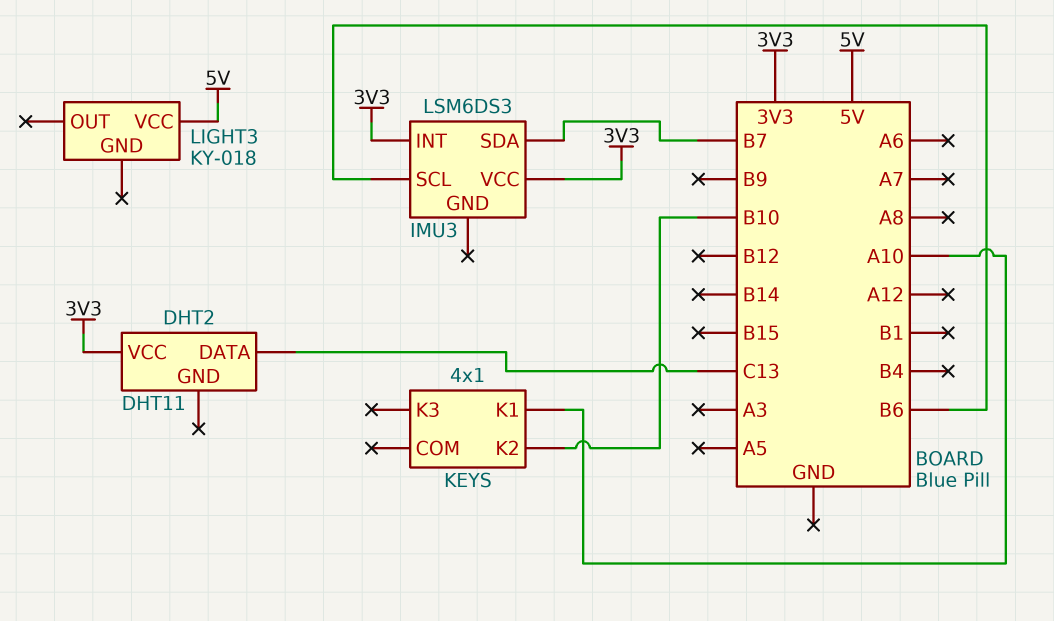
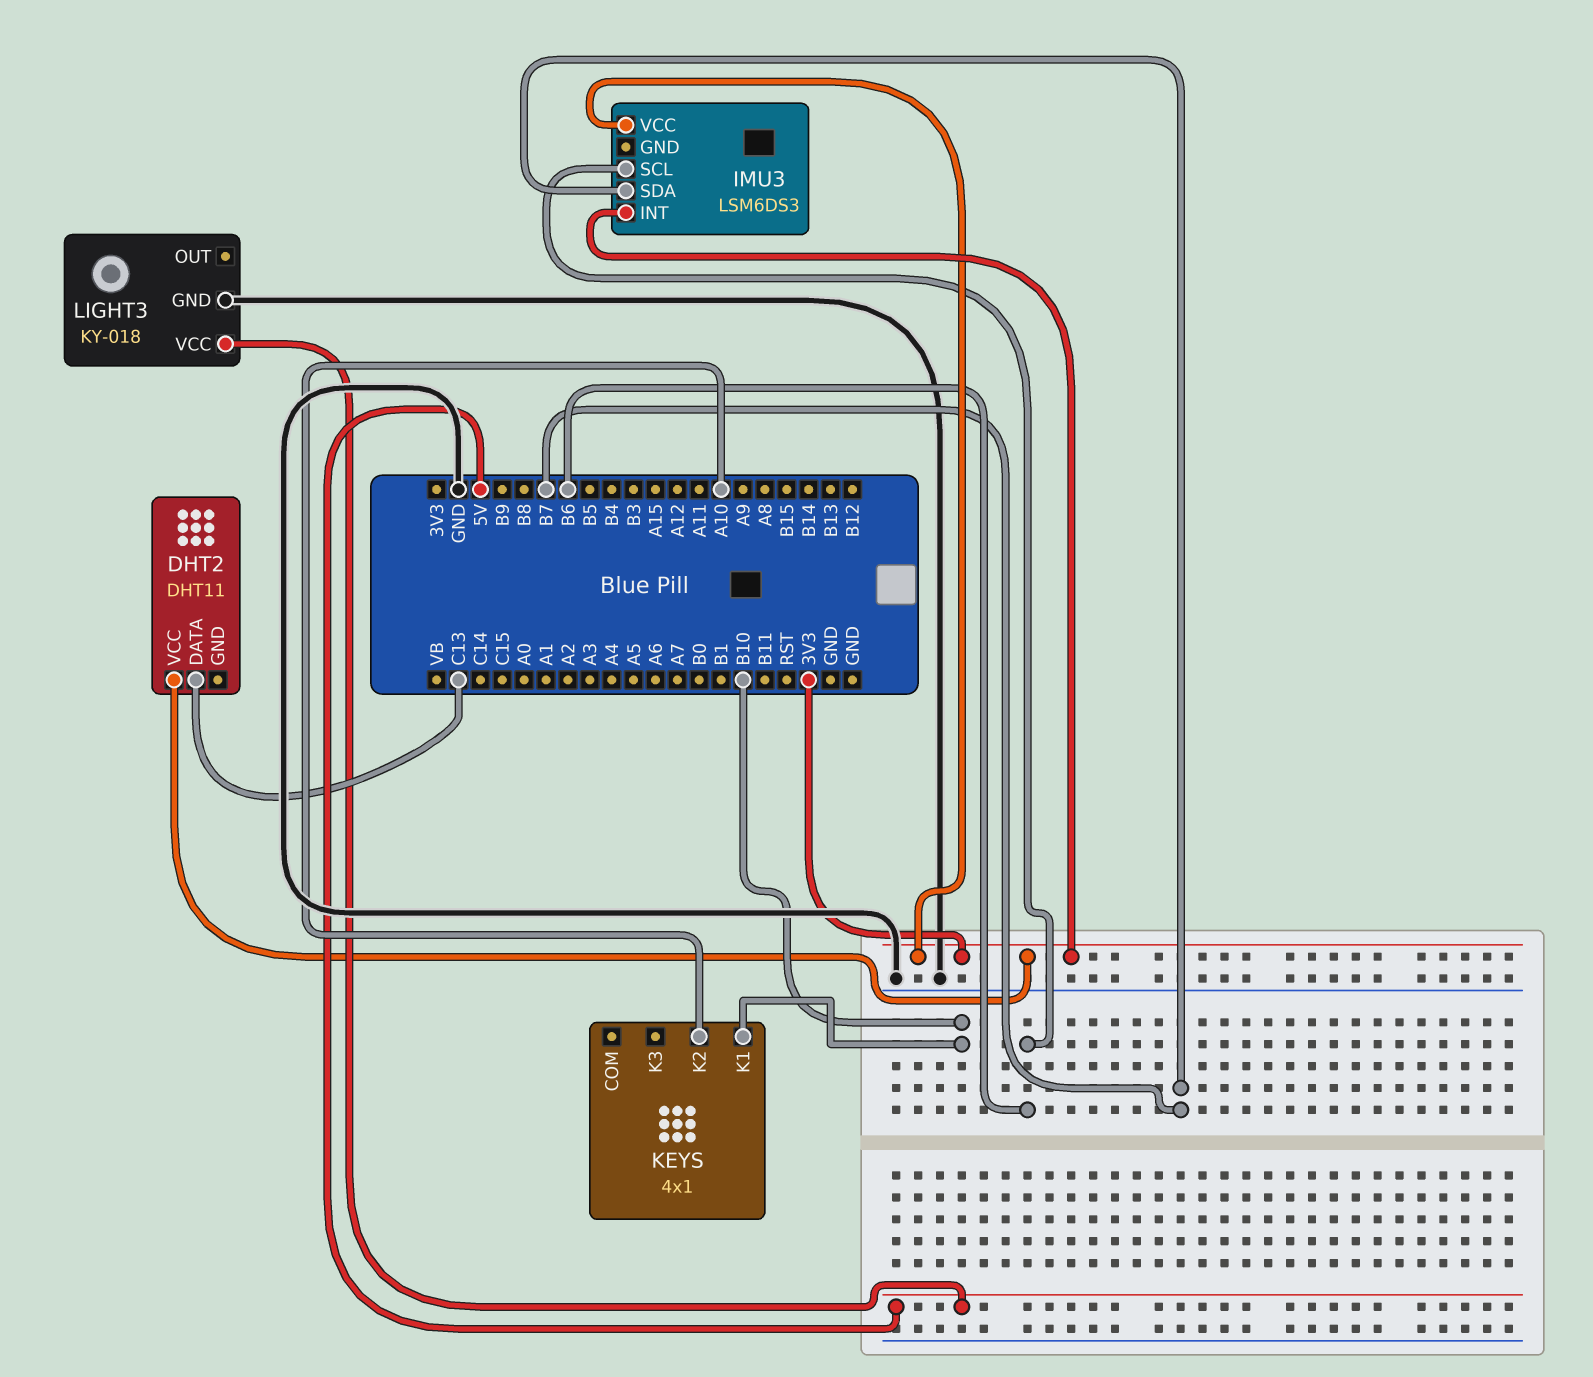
KEYS pin K1: A10 -> B10
KEYS pin K2: B10 -> A10
LIGHT3 pin GND: none -> GND

